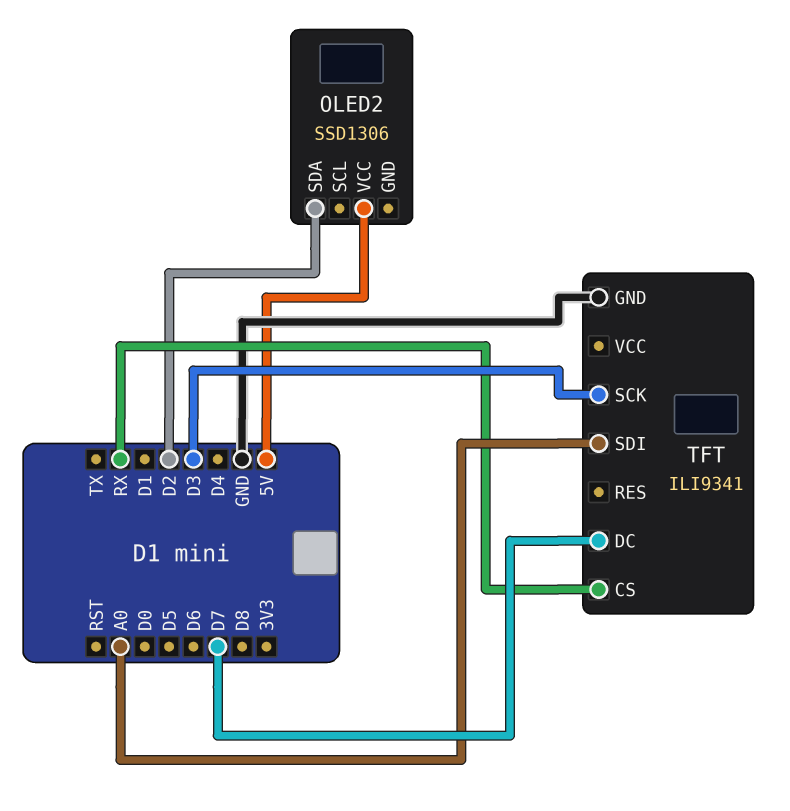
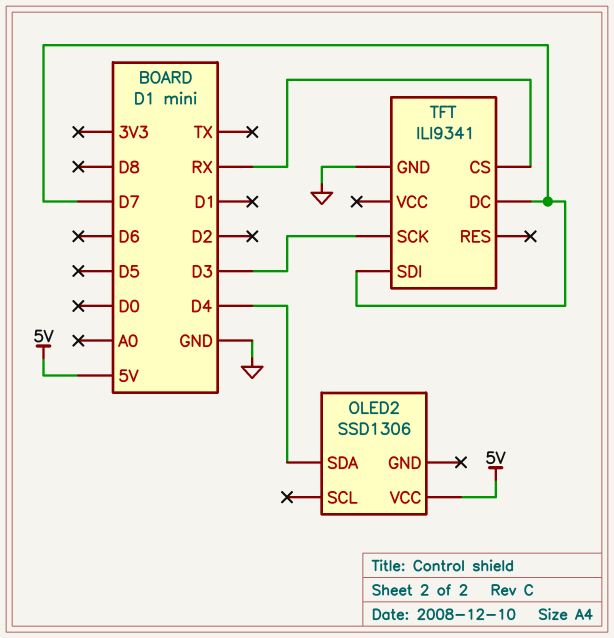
OLED2 pin SDA: D2 -> D4
TFT pin SDI: A0 -> D7

